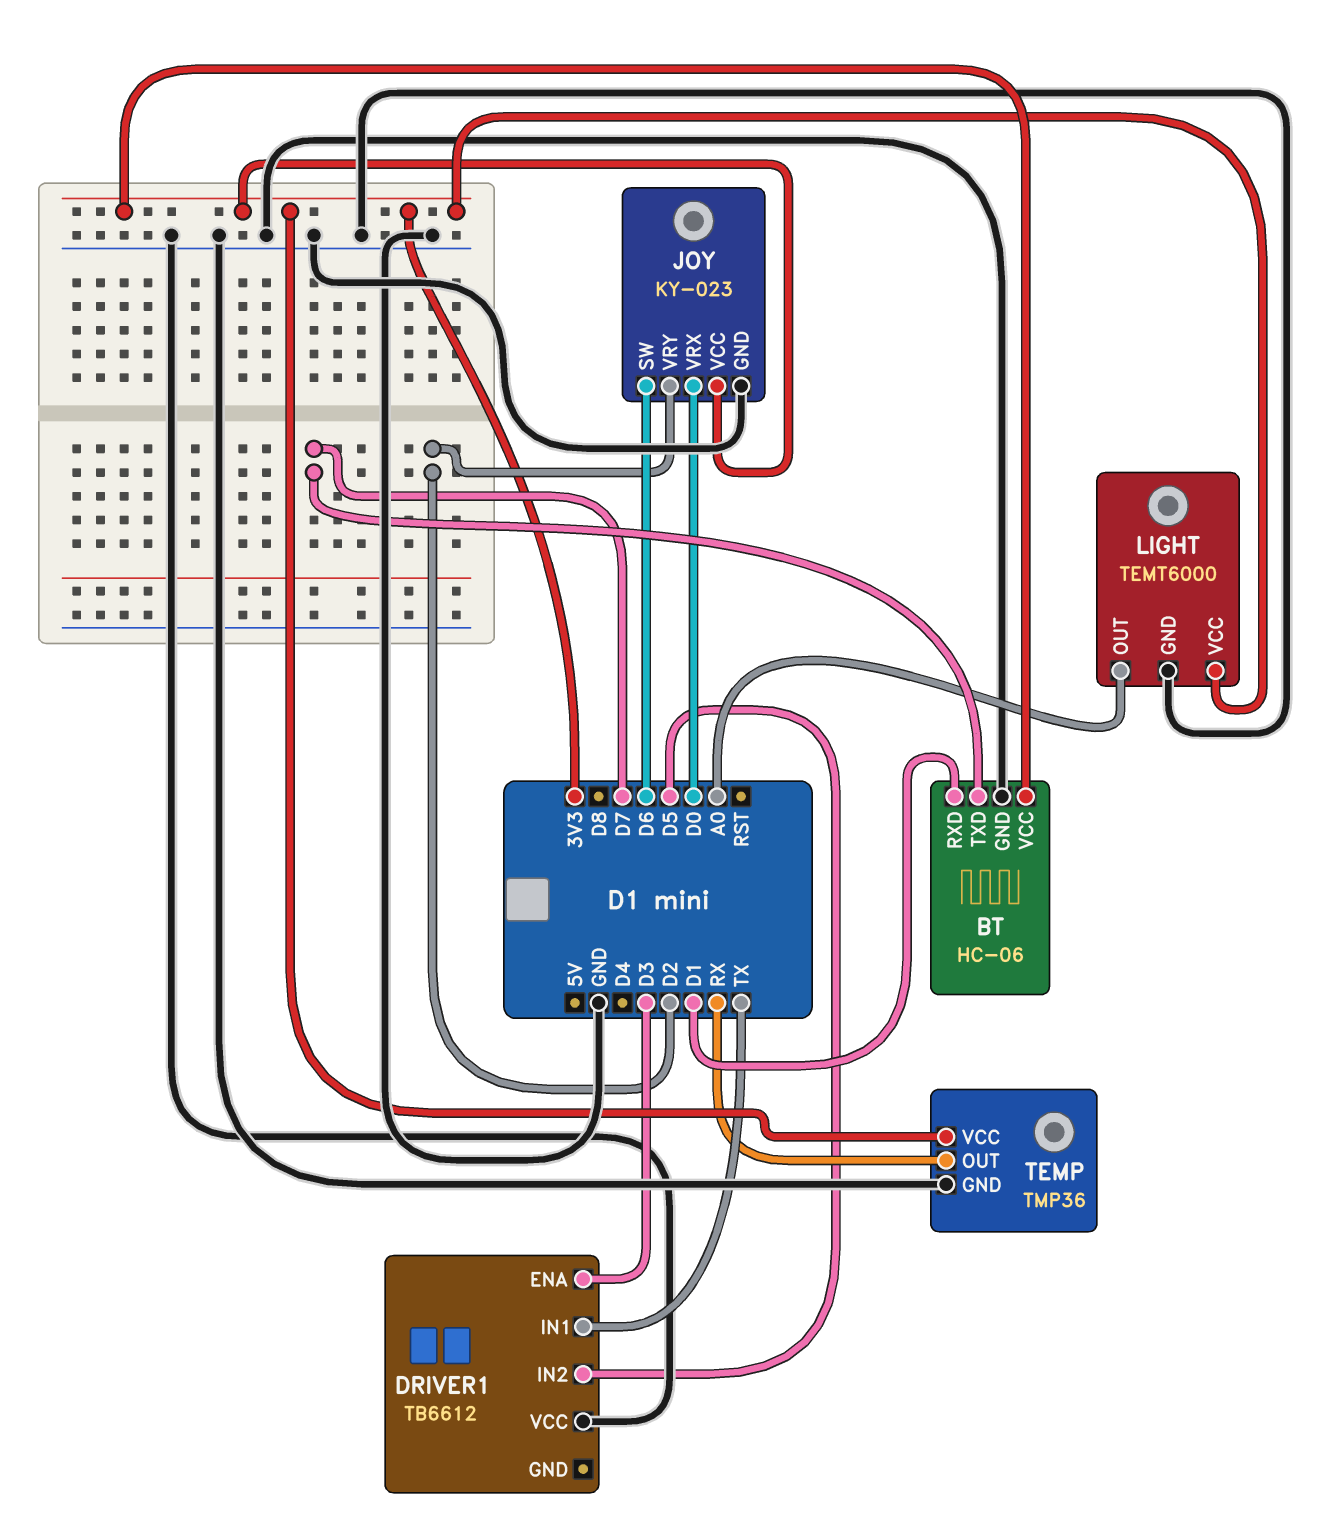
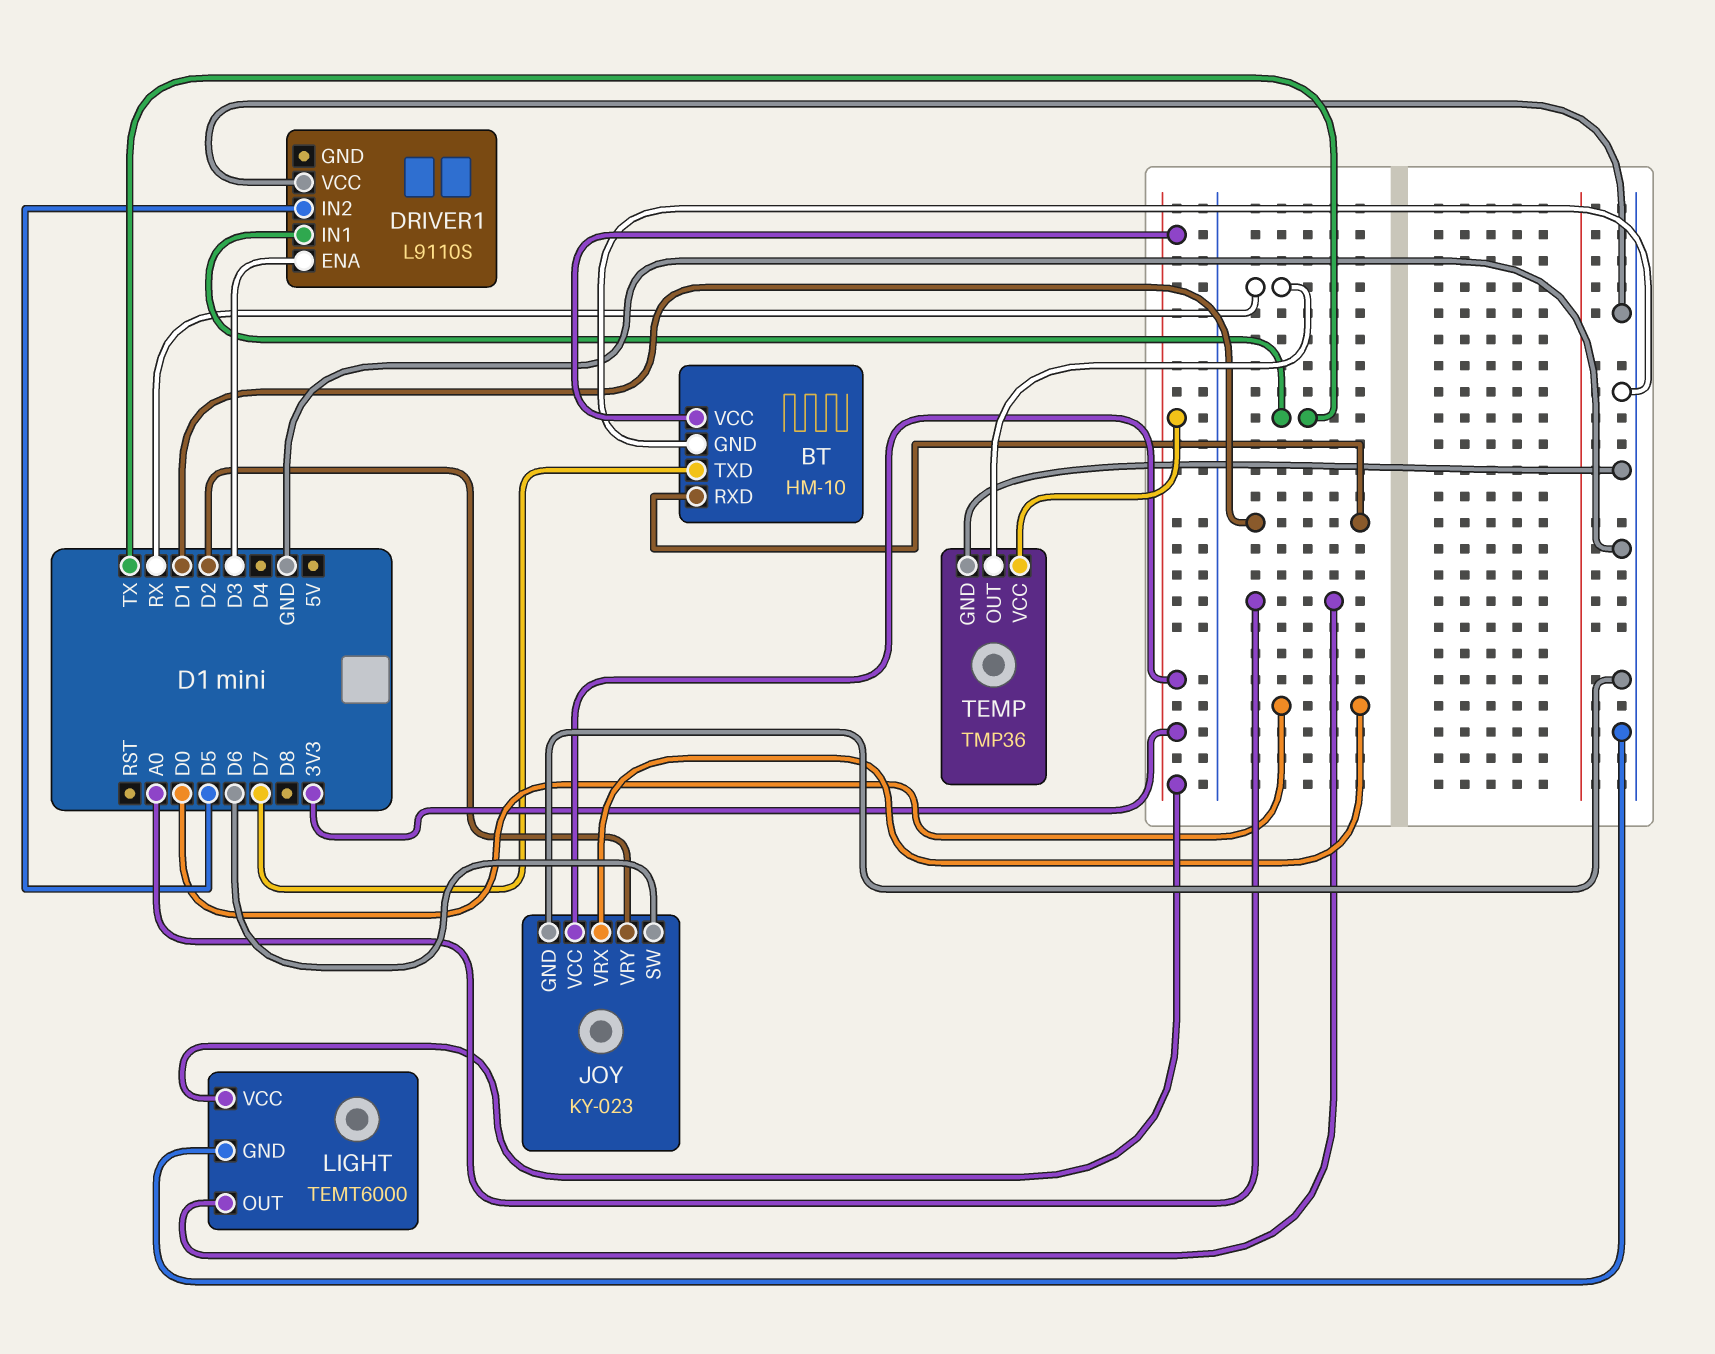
BT: HC-06 -> HM-10
DRIVER1: TB6612 -> L9110S

